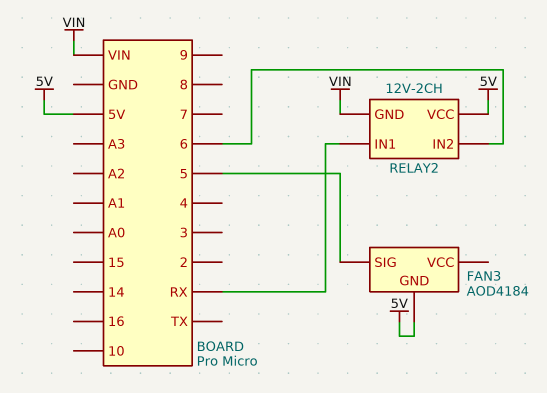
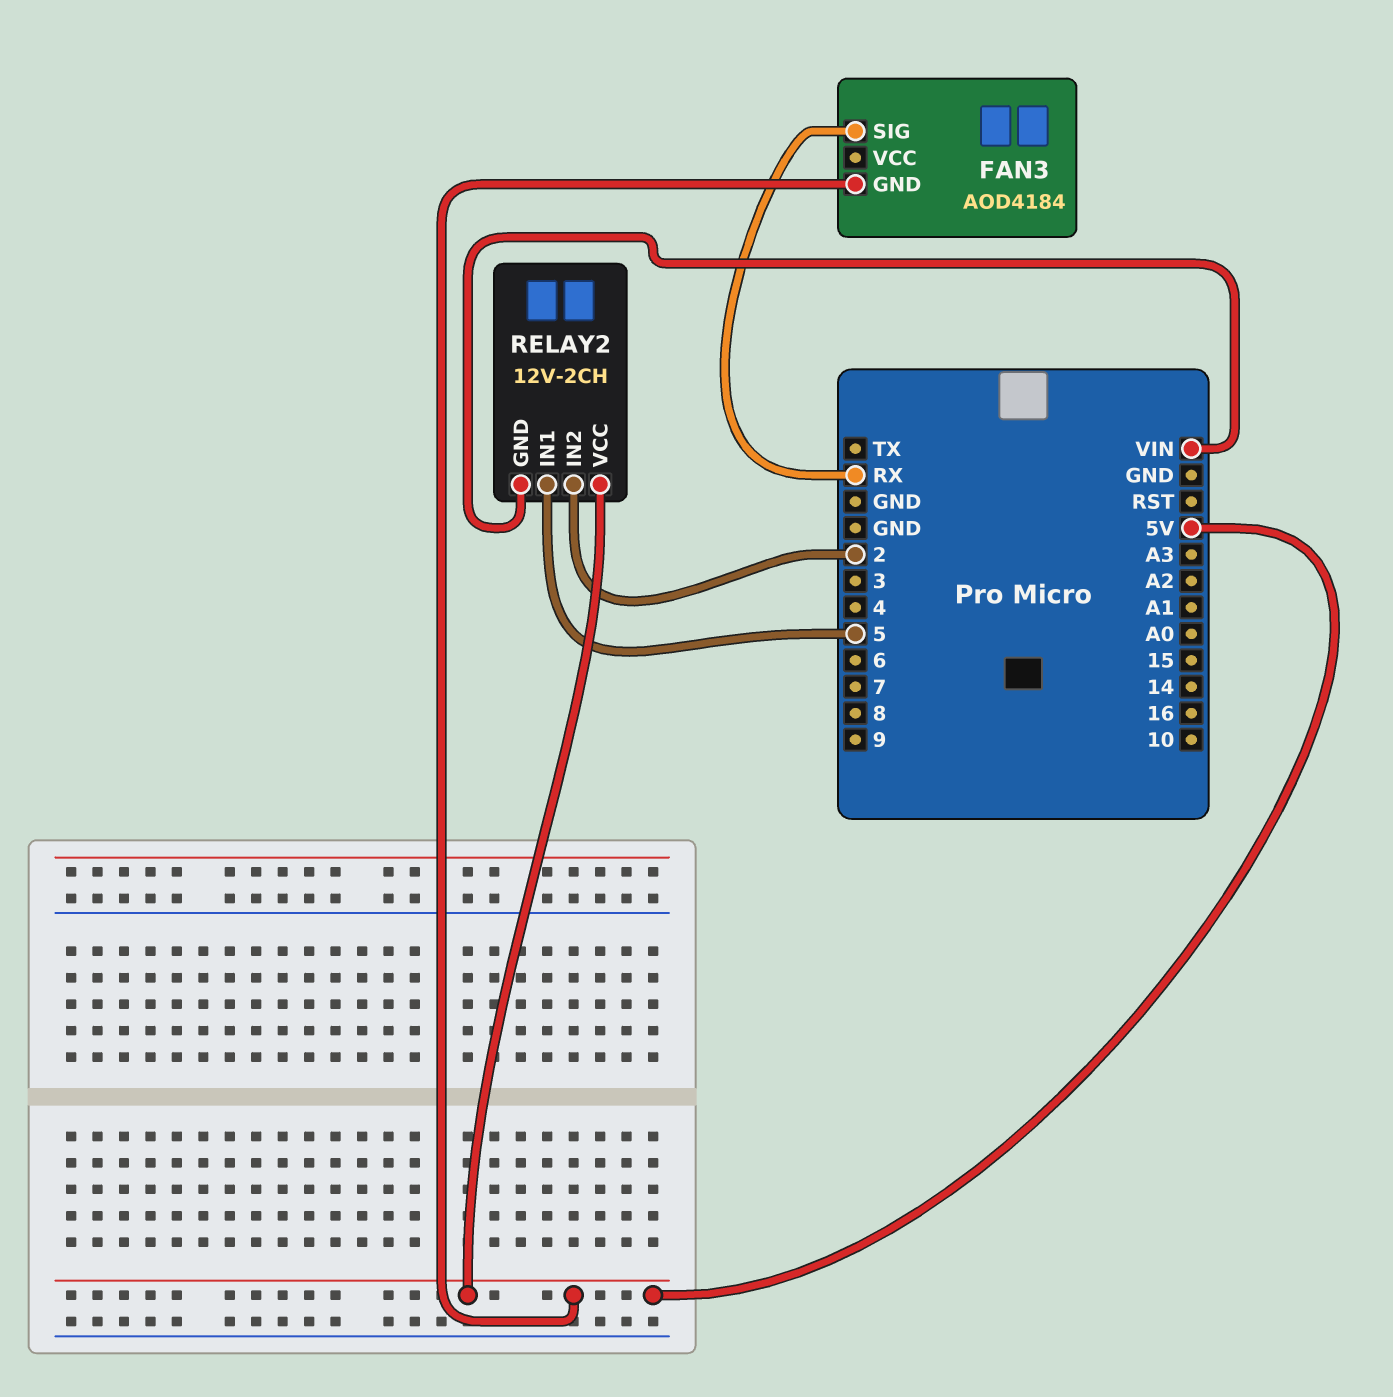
FAN3 pin SIG: 5 -> RX
RELAY2 pin IN1: RX -> 5
RELAY2 pin IN2: 6 -> 2

